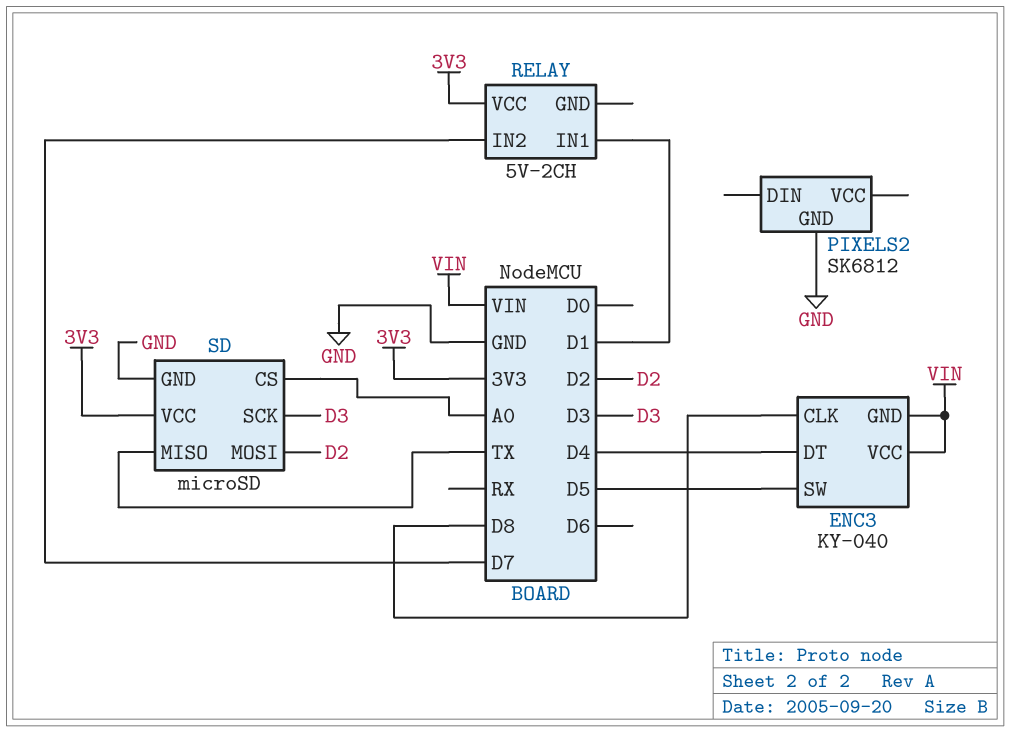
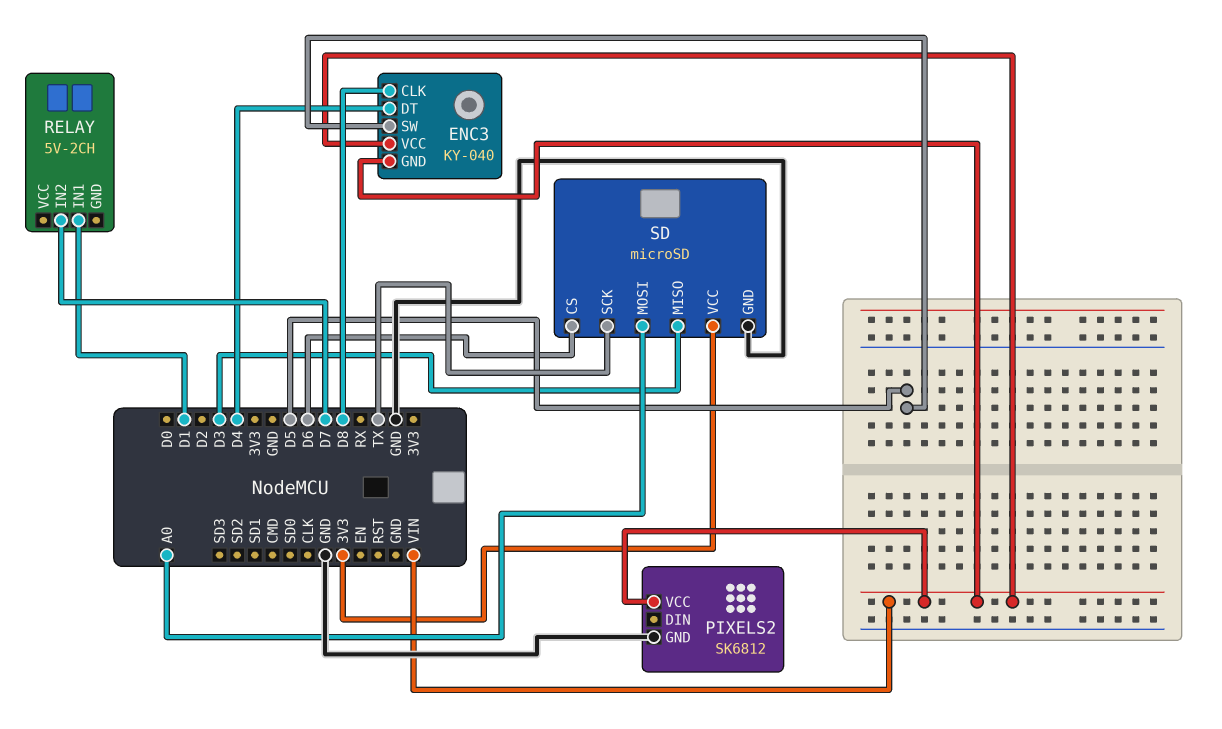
PIXELS2 pin VCC: none -> VIN
RELAY pin VCC: 3V3 -> none
SD pin CS: A0 -> D6
SD pin MISO: TX -> D3
SD pin MOSI: D2 -> A0
SD pin SCK: D3 -> TX

